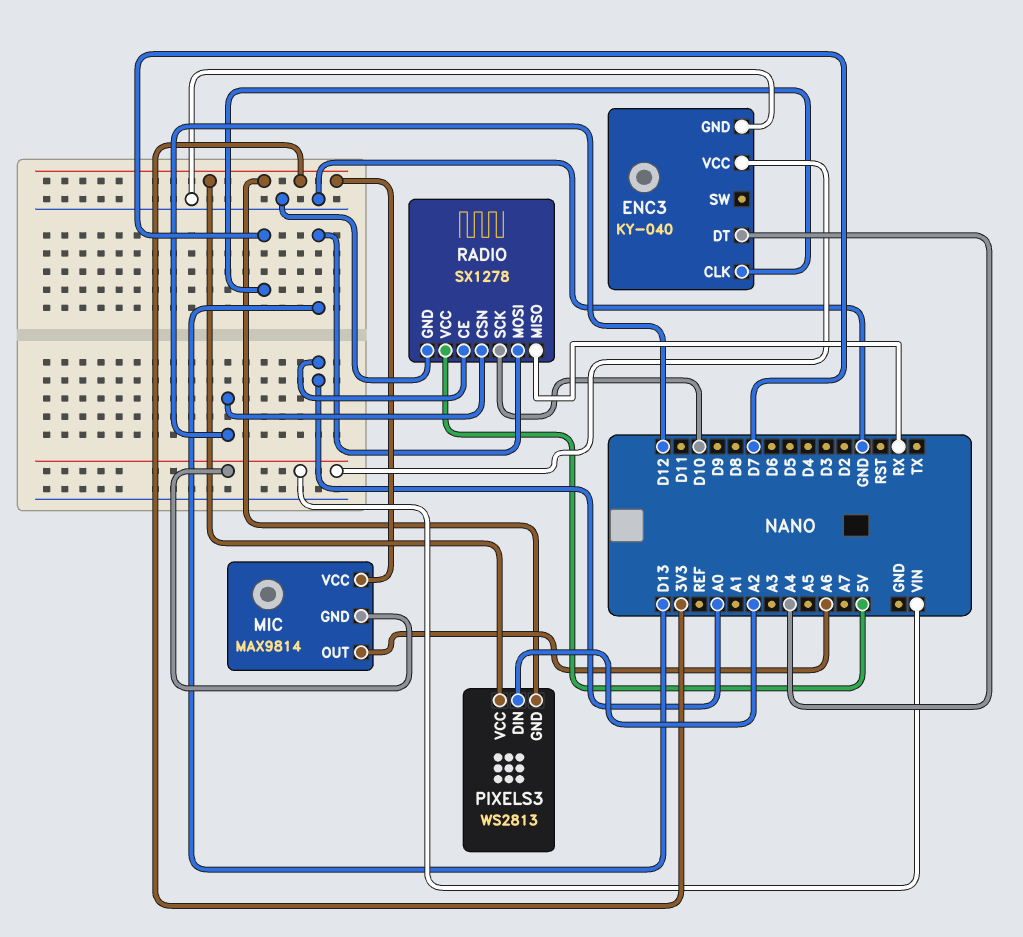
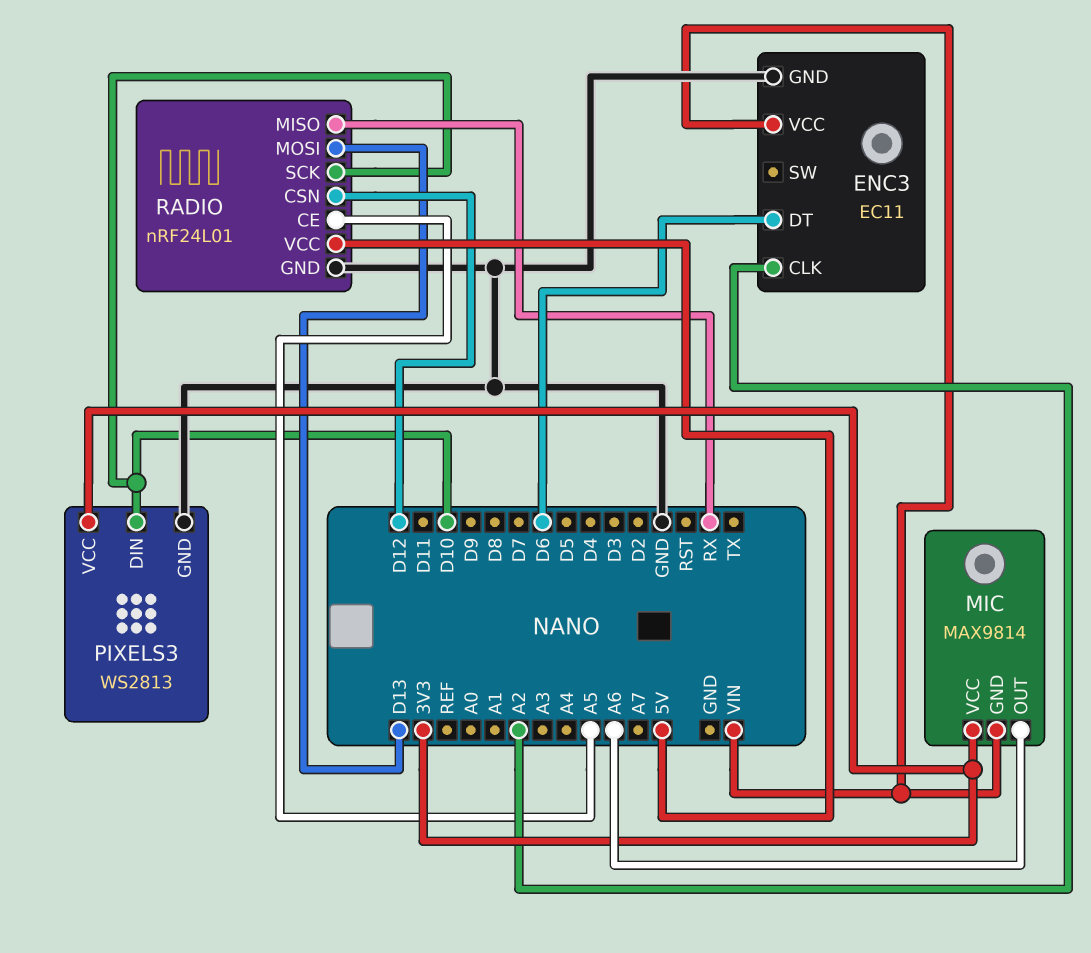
ENC3: KY-040 -> EC11
ENC3 pin CLK: D7 -> A2
ENC3 pin DT: A4 -> D6
PIXELS3 pin DIN: A2 -> D10
PIXELS3 pin GND: 3V3 -> GND
RADIO: SX1278 -> nRF24L01
RADIO pin CE: A0 -> A5

